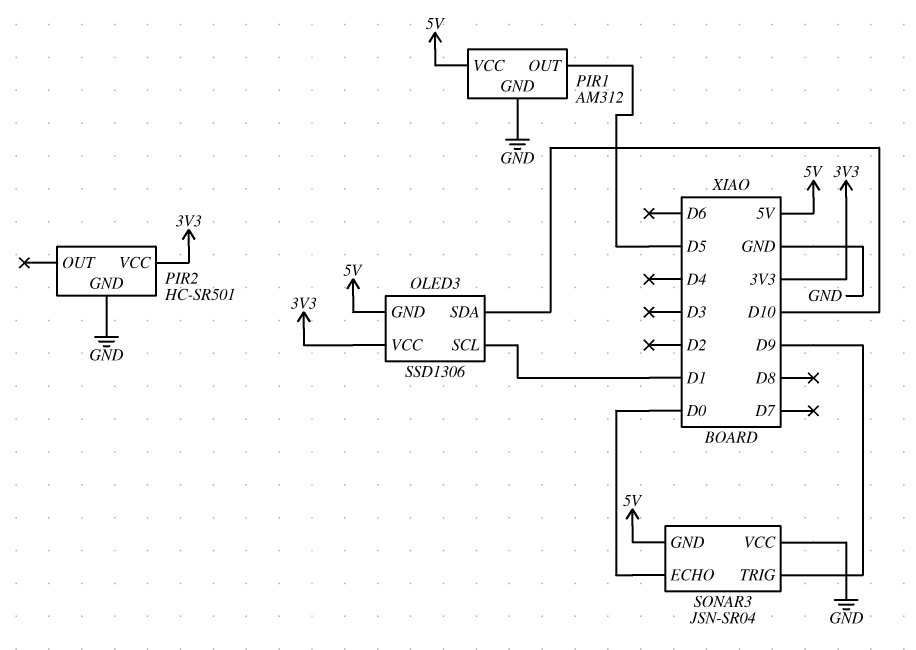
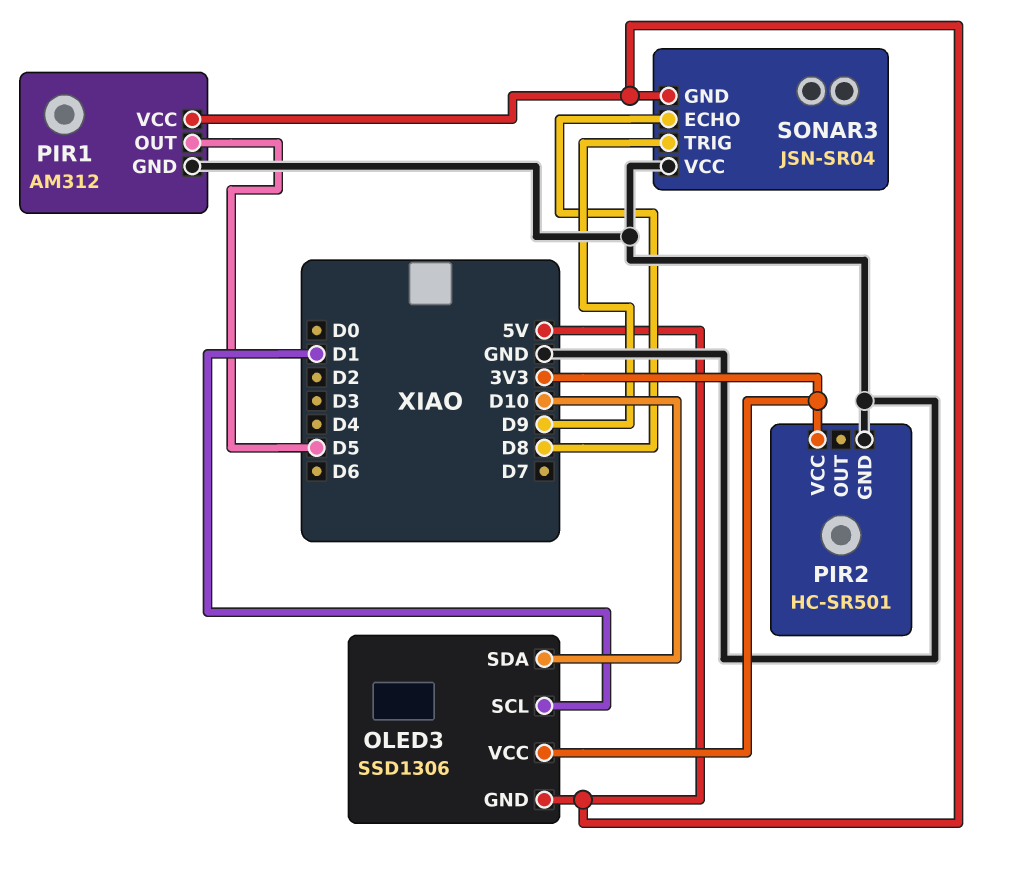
SONAR3 pin ECHO: D0 -> D8

